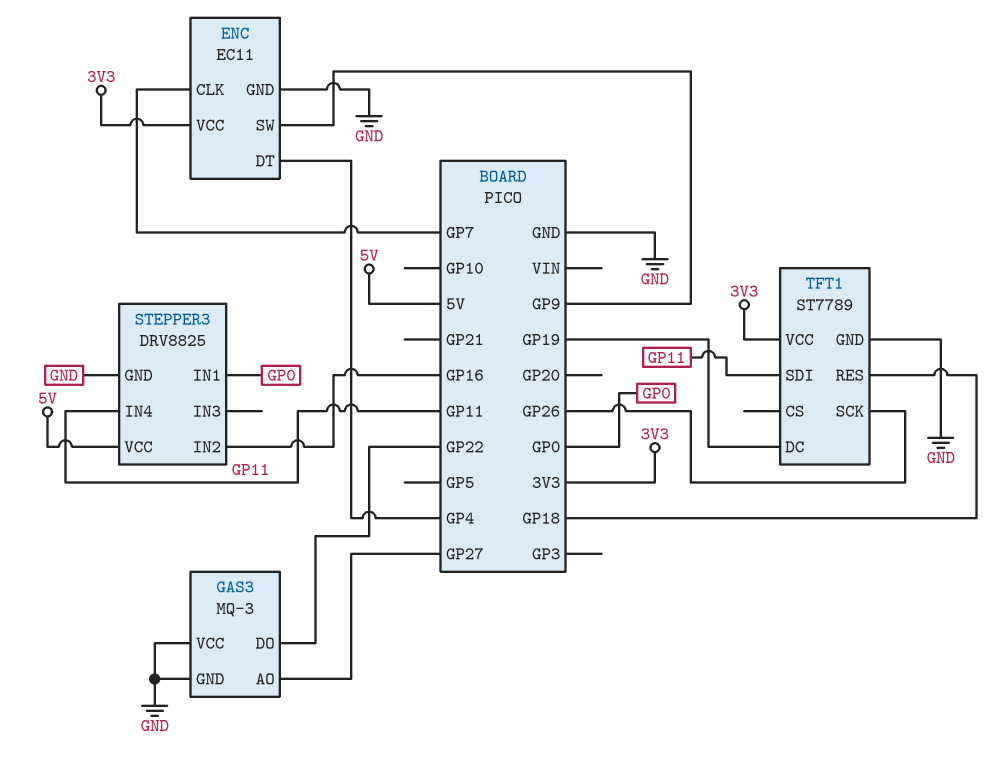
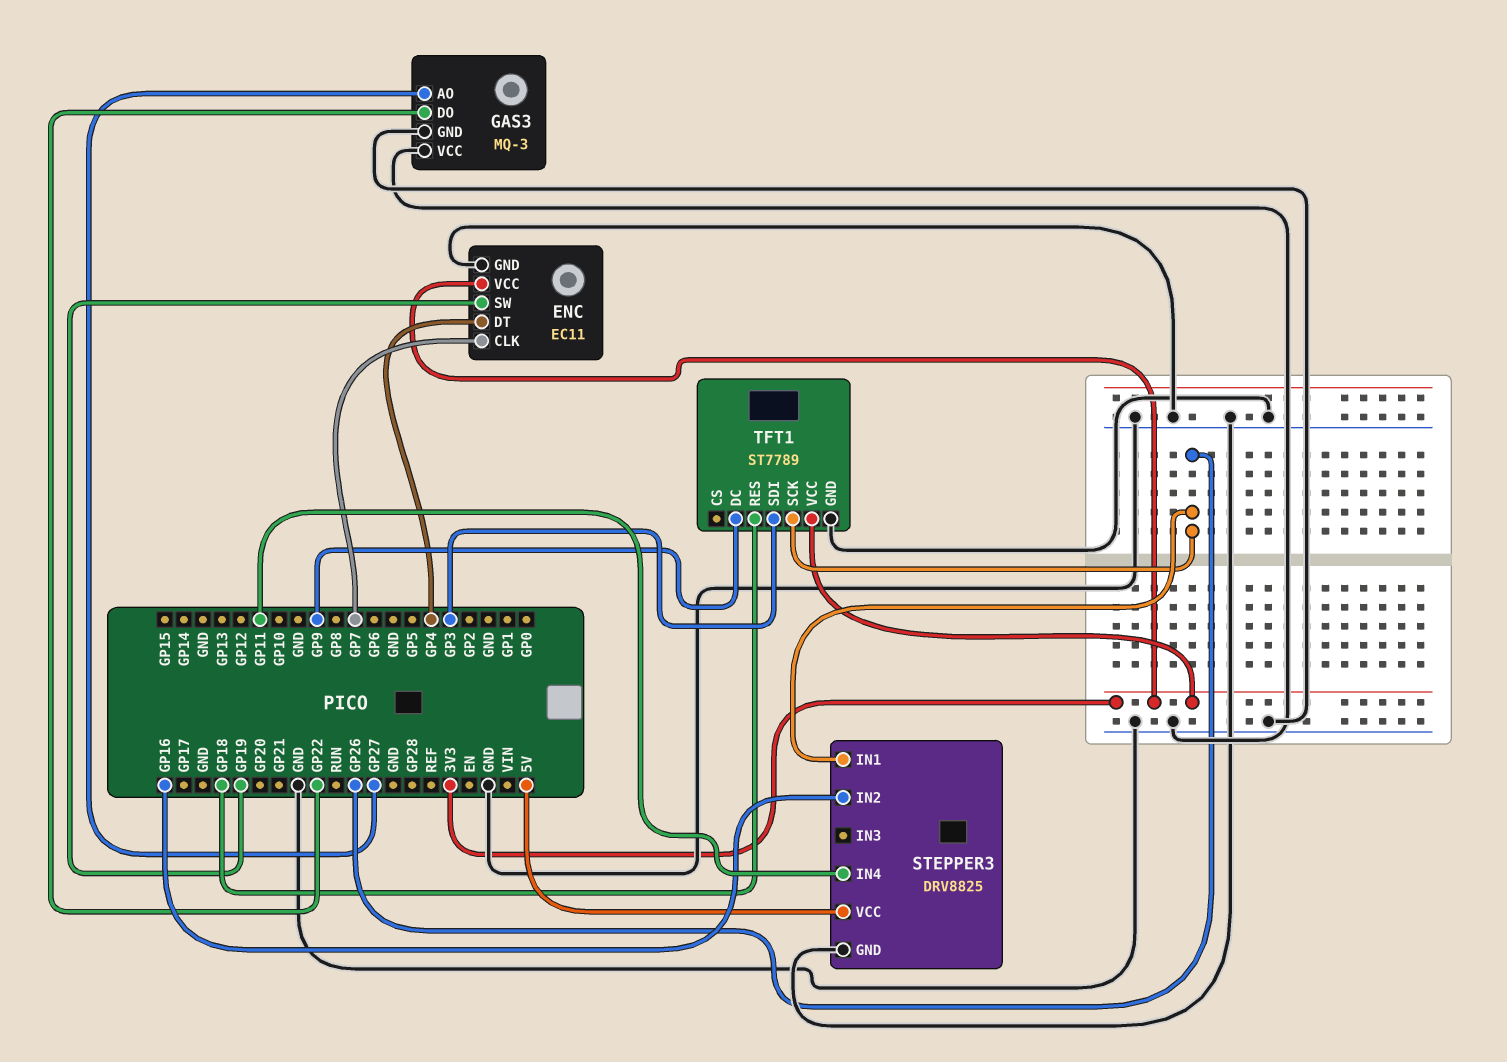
ENC pin SW: GP9 -> GP19
STEPPER3 pin IN1: GP0 -> GP26
TFT1 pin DC: GP19 -> GP9
TFT1 pin SDI: GP11 -> GP3

